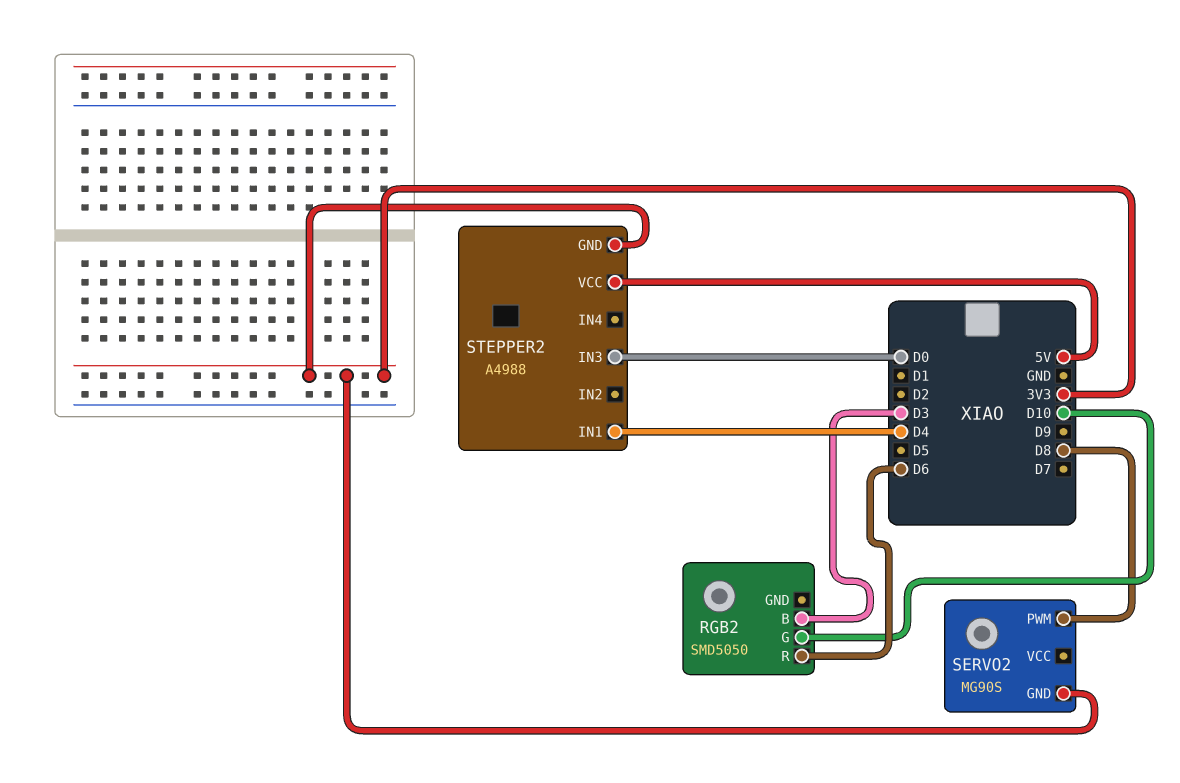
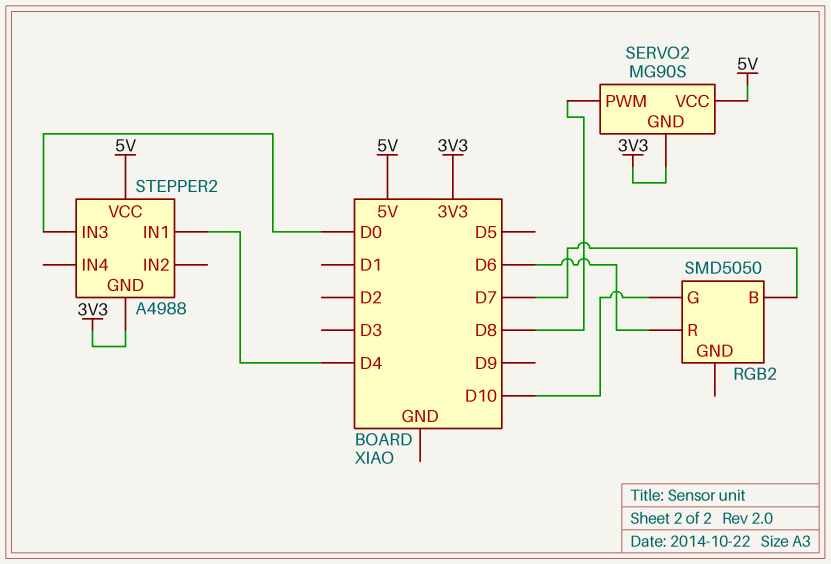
RGB2 pin B: D3 -> D7
SERVO2 pin VCC: none -> 5V

